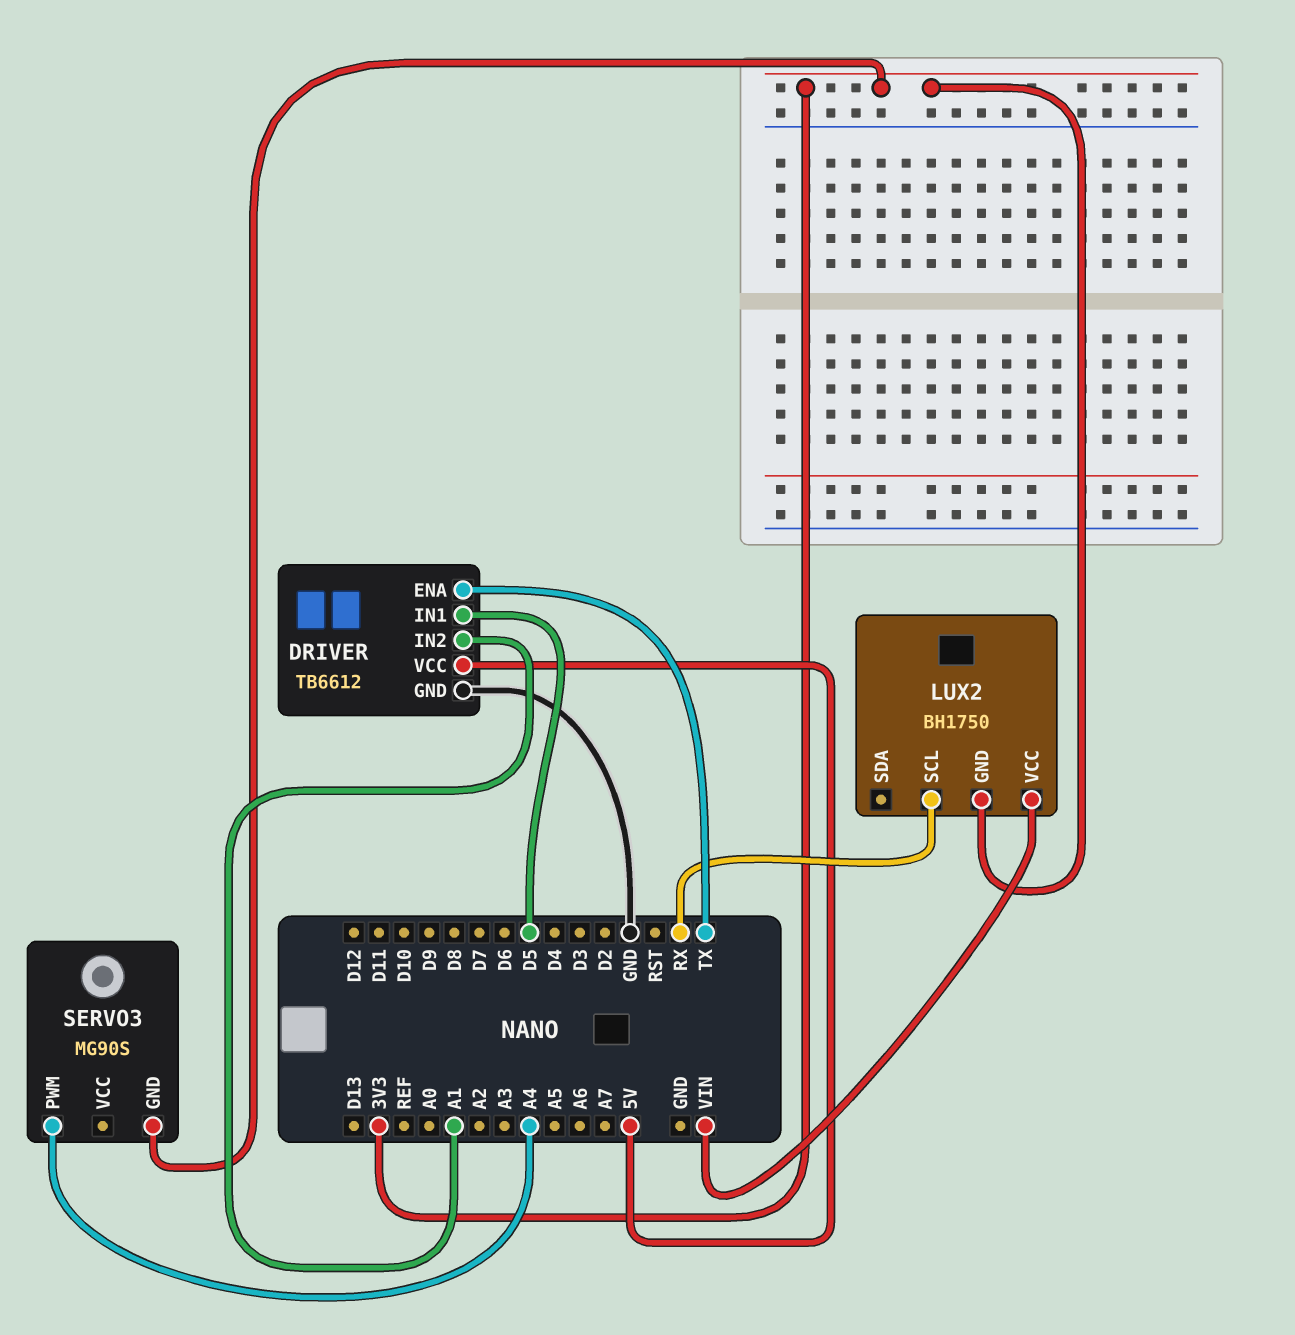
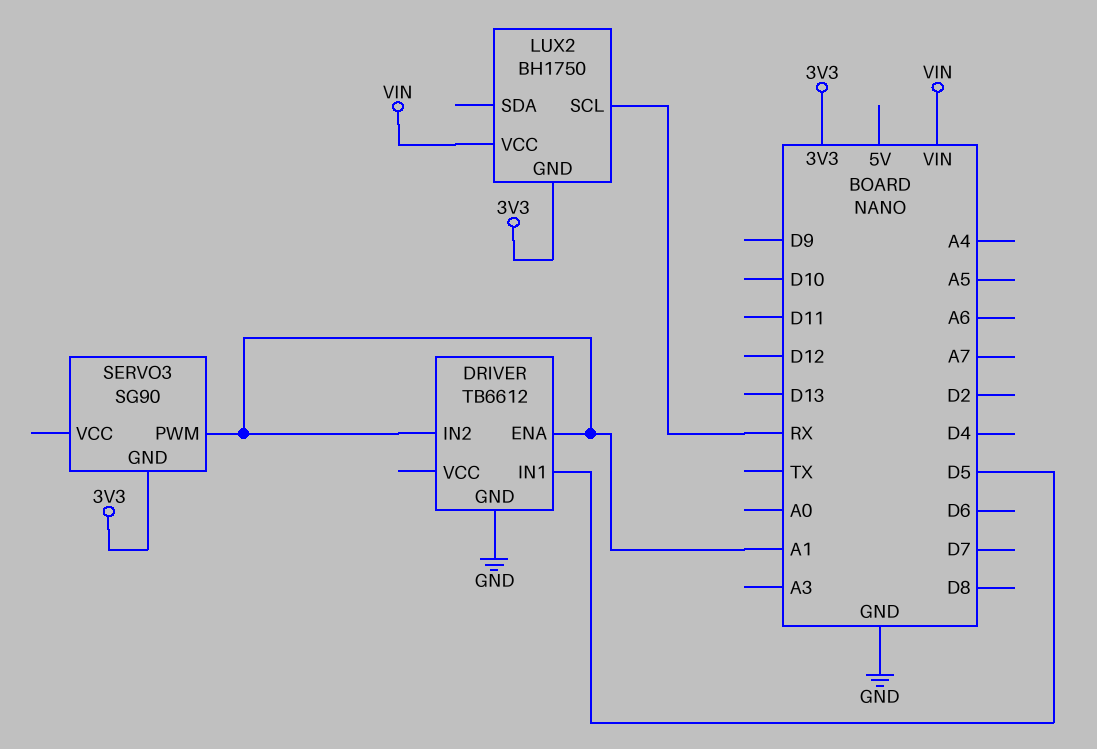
DRIVER pin ENA: TX -> A1
DRIVER pin VCC: 5V -> none
SERVO3: MG90S -> SG90
SERVO3 pin PWM: A4 -> A1

